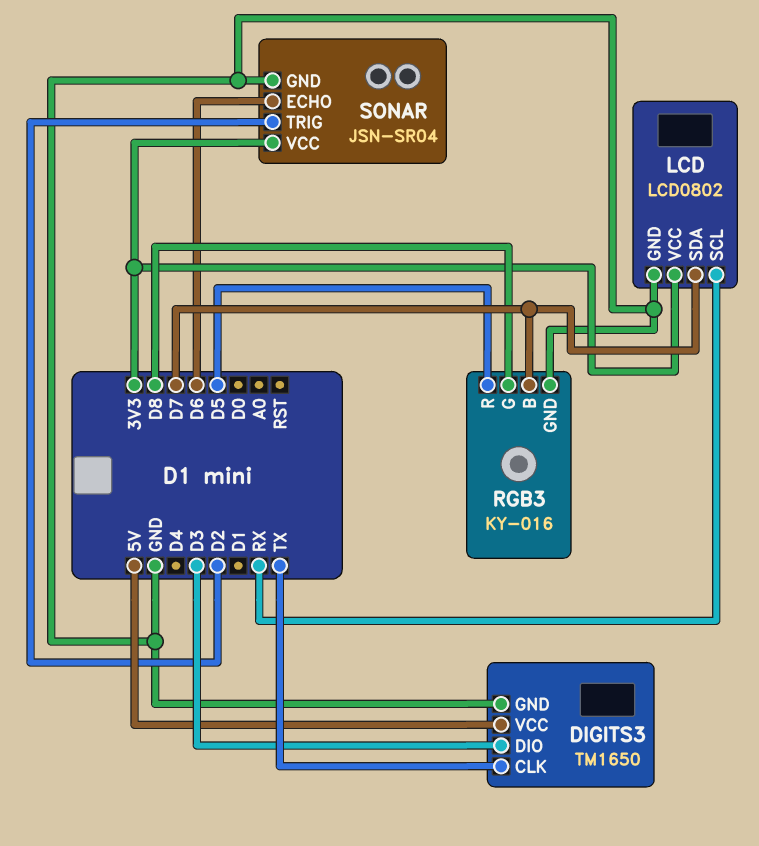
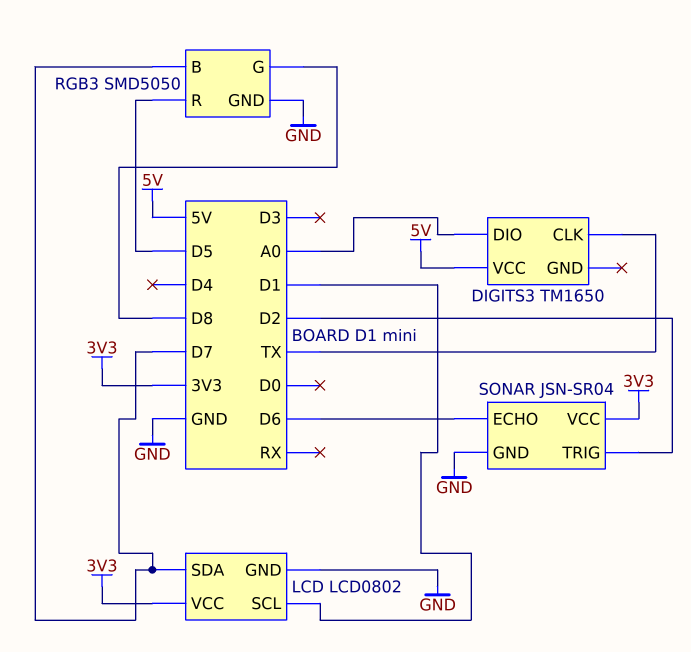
DIGITS3 pin DIO: D3 -> A0
DIGITS3 pin GND: GND -> none
LCD pin SCL: RX -> D1
RGB3: KY-016 -> SMD5050

